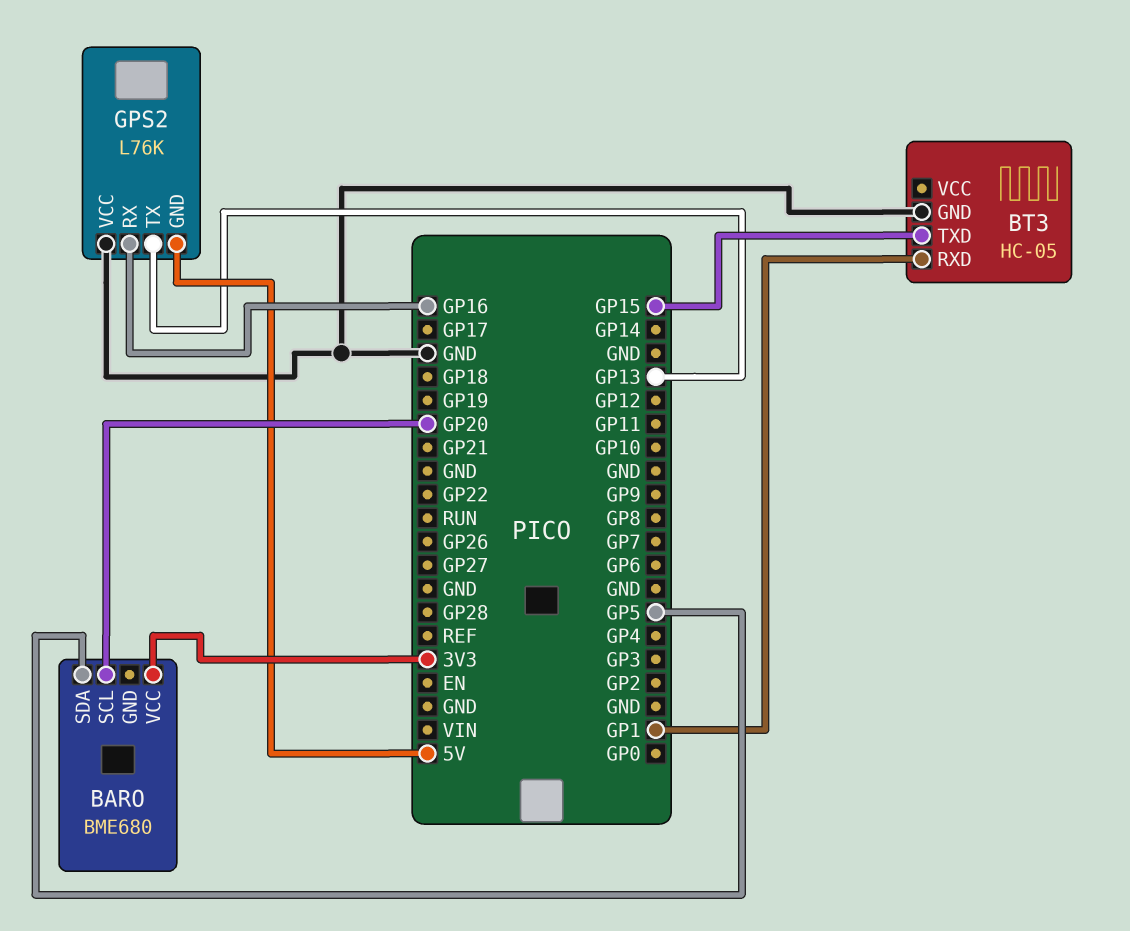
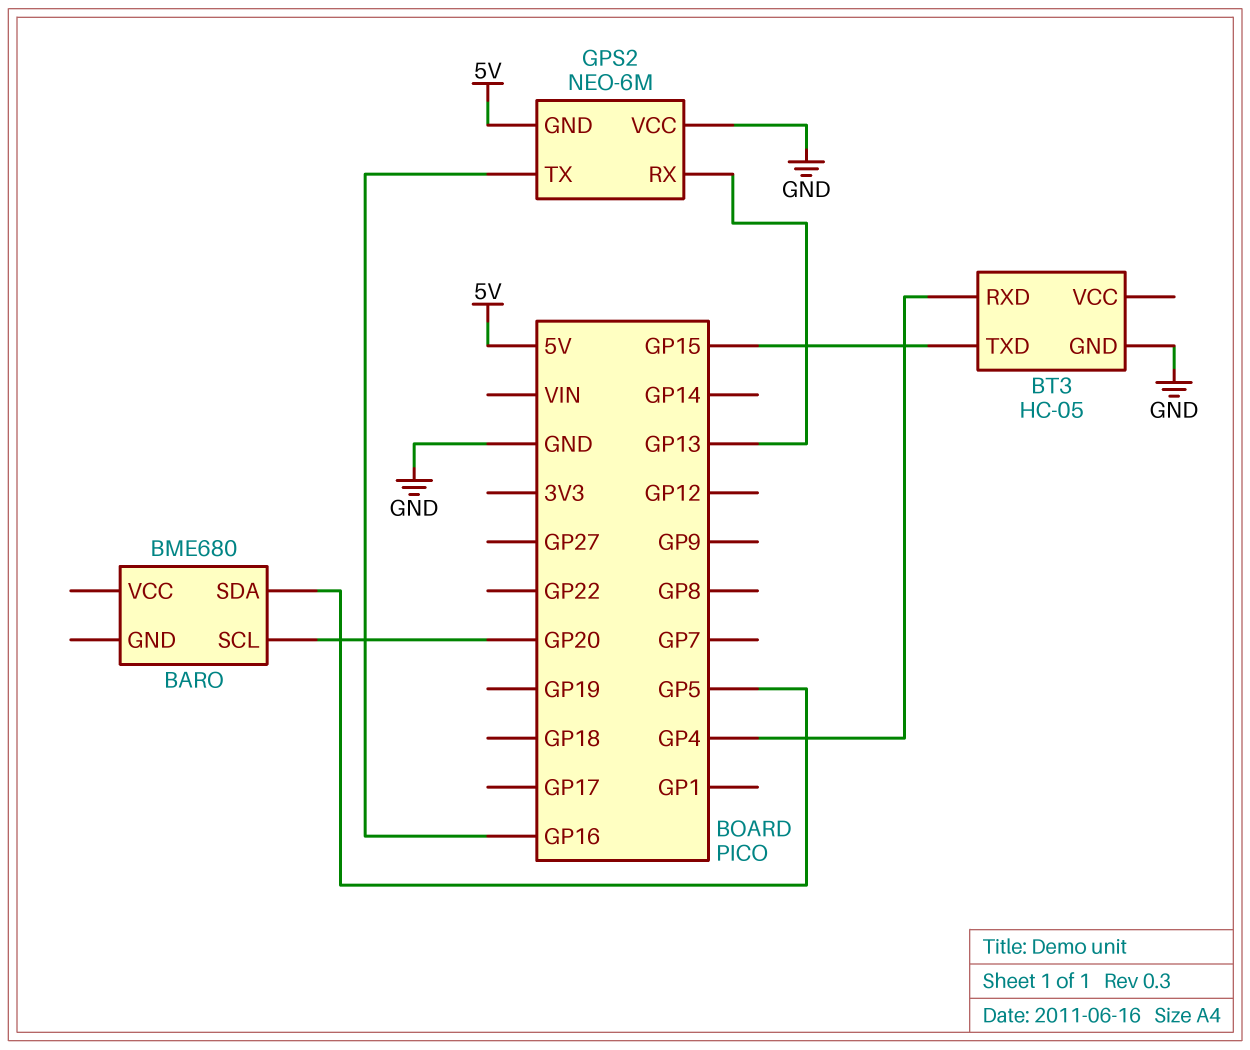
BARO pin VCC: 3V3 -> none
BT3 pin RXD: GP1 -> GP4
GPS2: L76K -> NEO-6M
GPS2 pin RX: GP16 -> GP13
GPS2 pin TX: GP13 -> GP16

